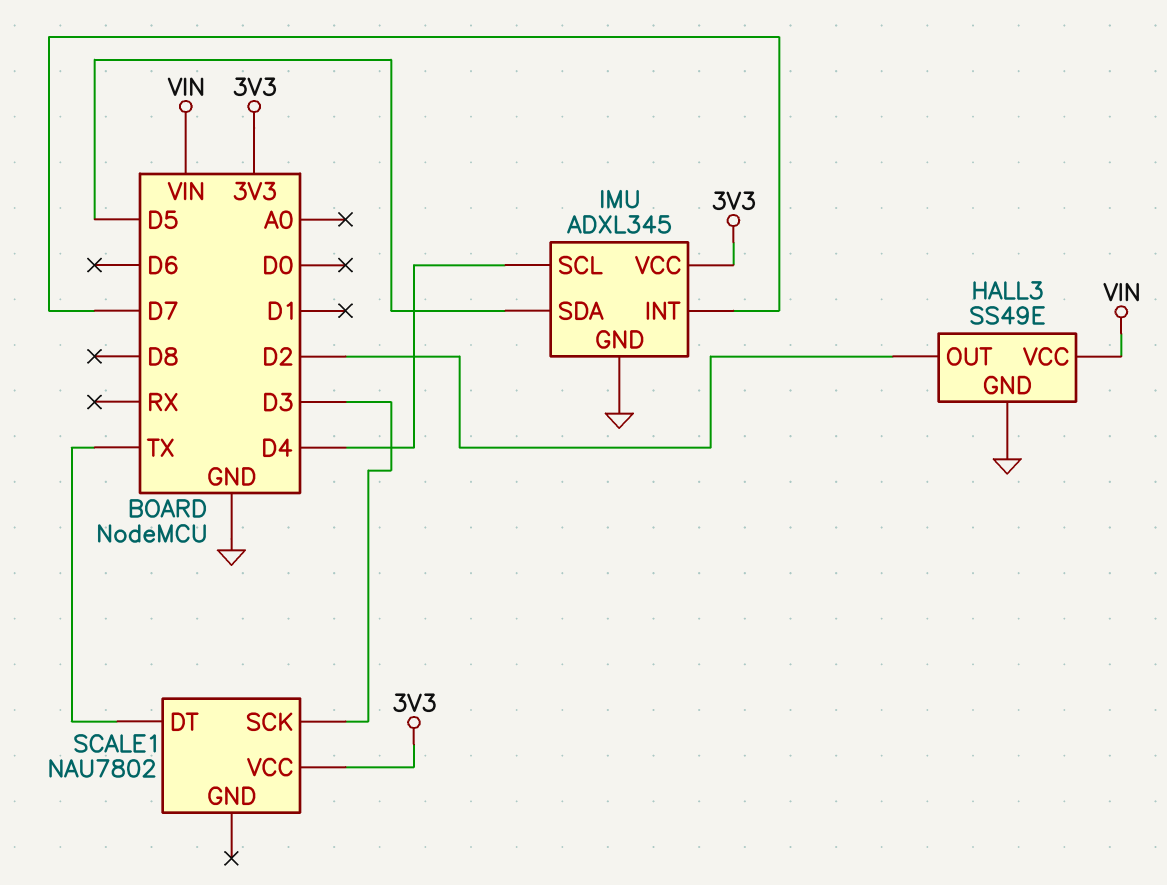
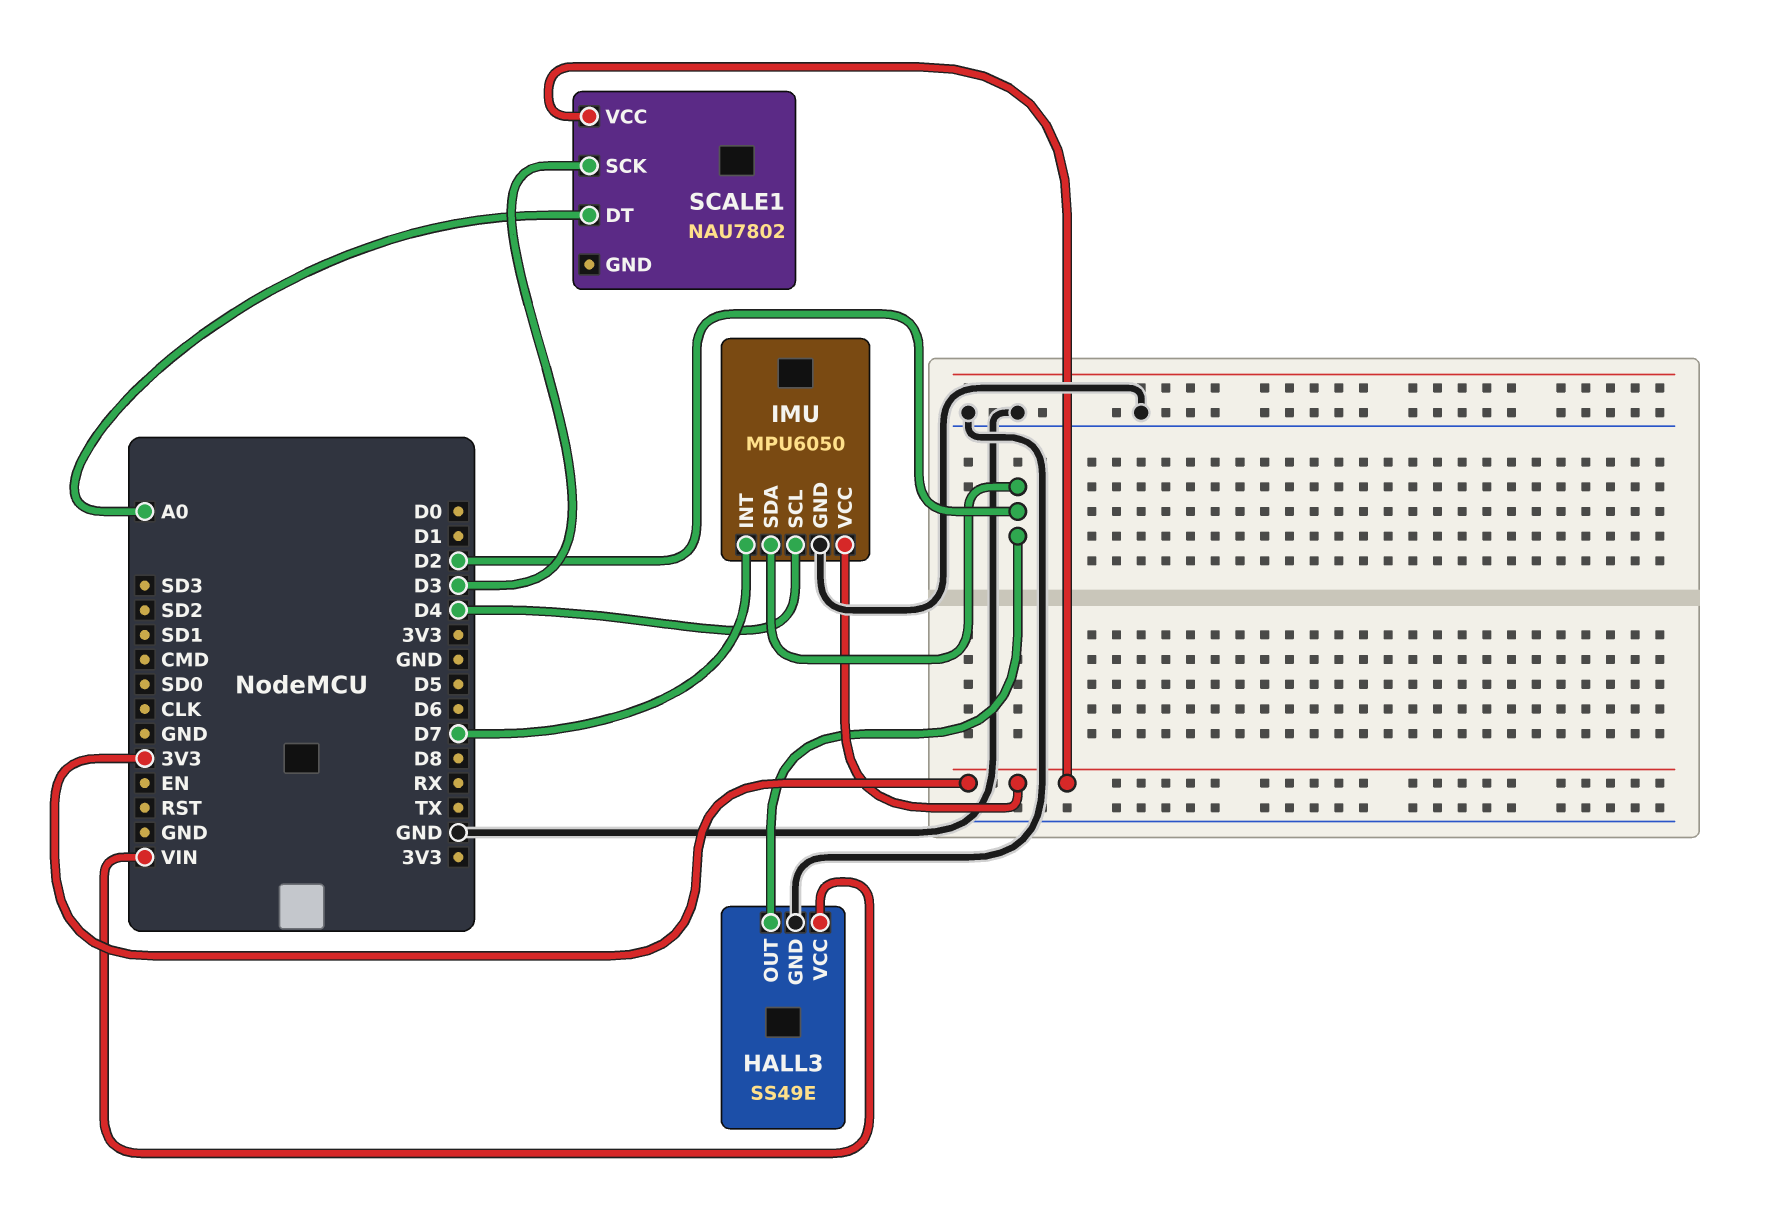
IMU: ADXL345 -> MPU6050
IMU pin SDA: D5 -> D2
SCALE1 pin DT: TX -> A0

